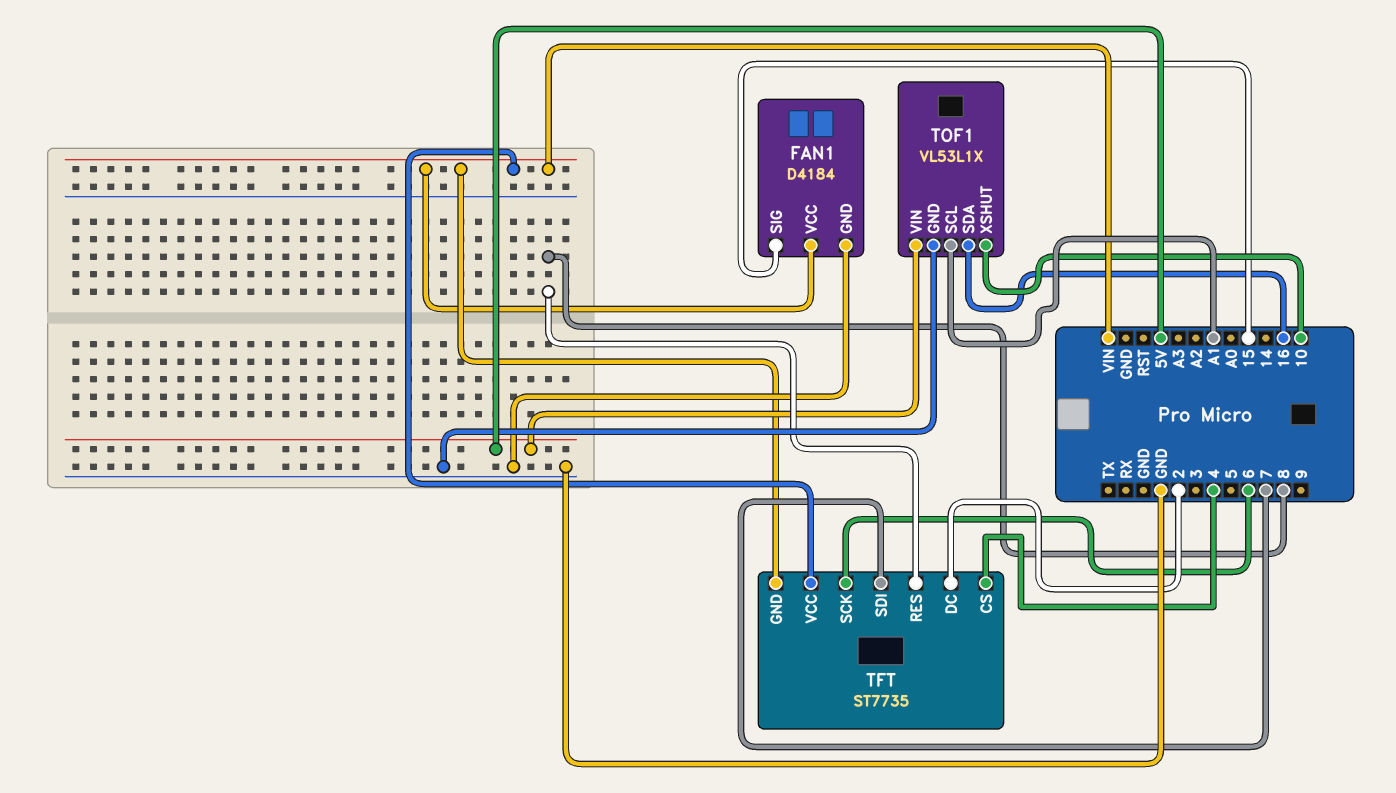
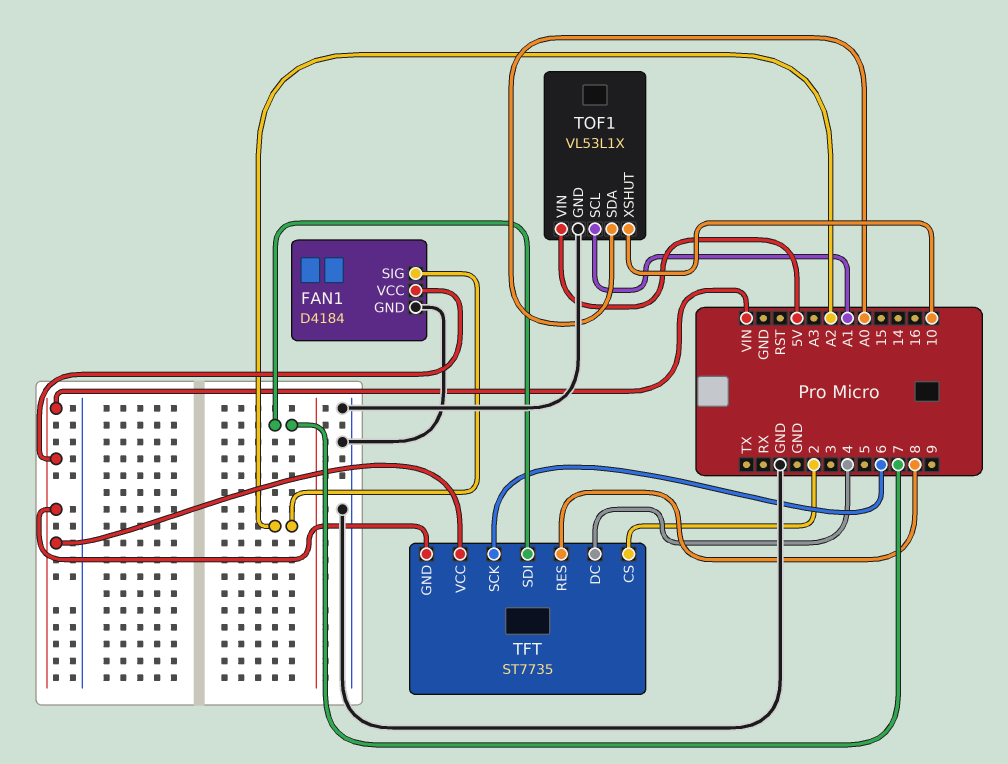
FAN1 pin SIG: 15 -> A2
TFT pin CS: 4 -> 2
TFT pin DC: 2 -> 4
TOF1 pin SDA: 16 -> A0

